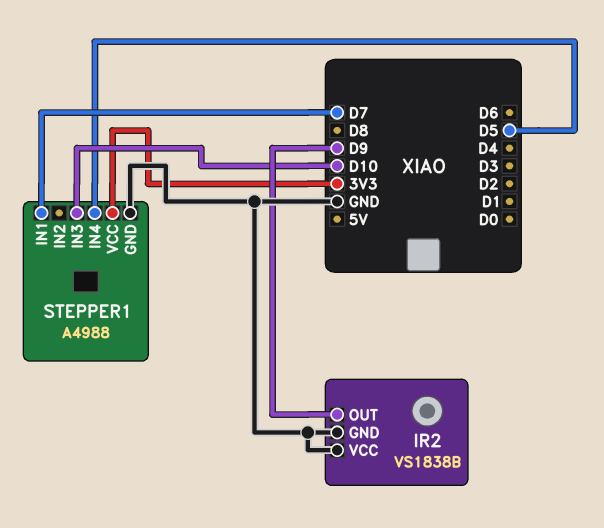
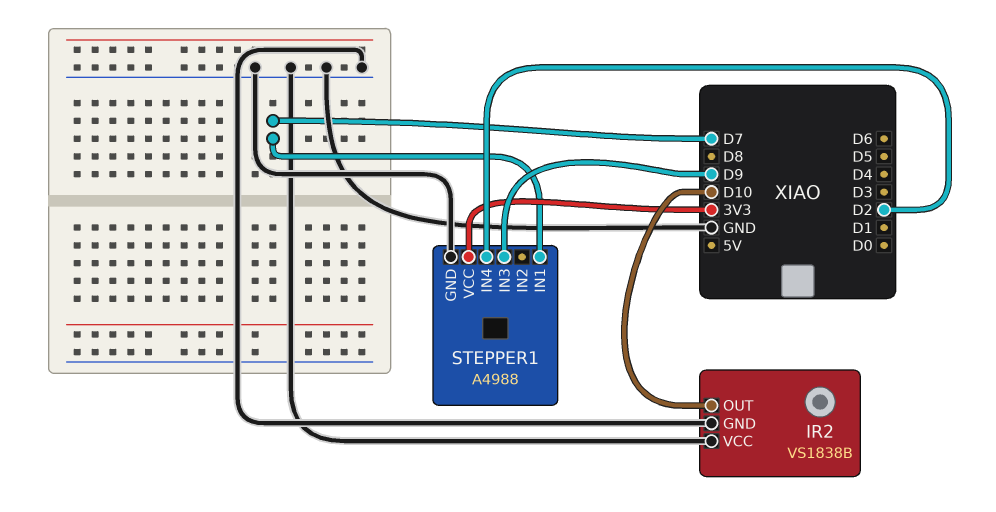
IR2 pin OUT: D9 -> D10
STEPPER1 pin IN3: D10 -> D9
STEPPER1 pin IN4: D5 -> D2

